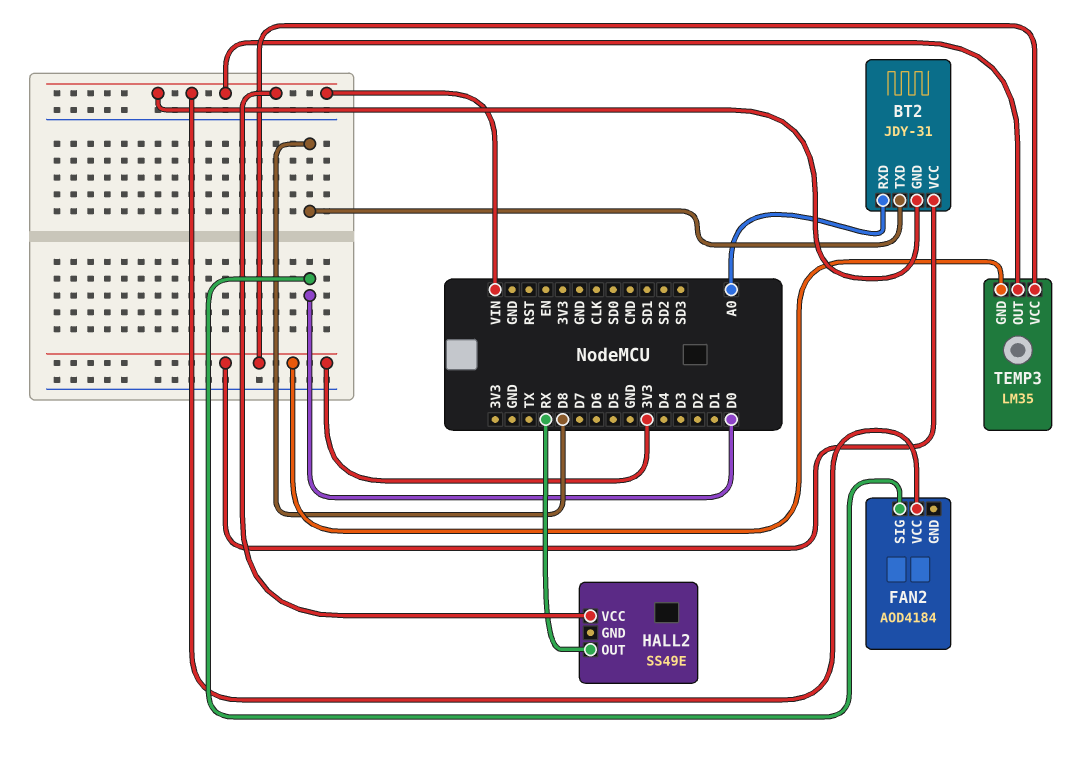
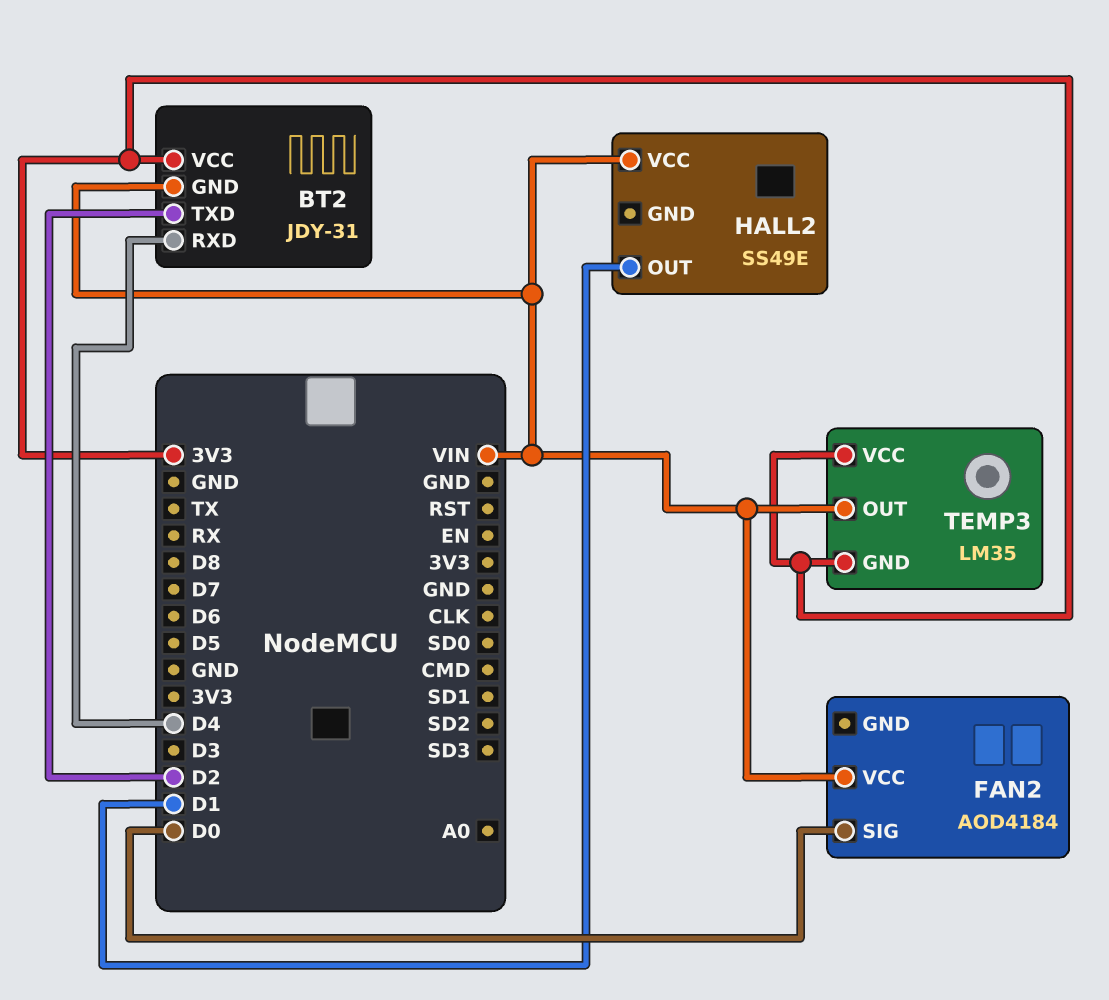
BT2 pin RXD: A0 -> D4
BT2 pin TXD: D8 -> D2
HALL2 pin OUT: RX -> D1

